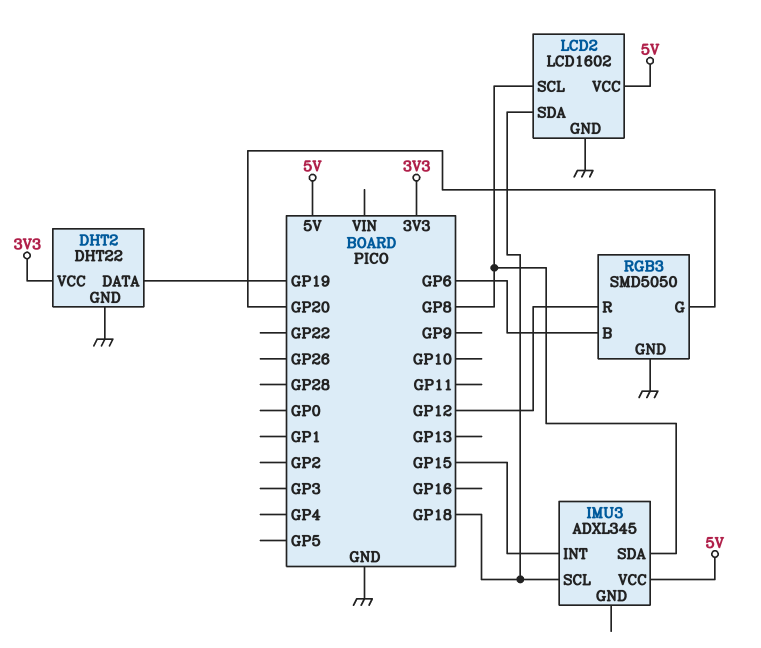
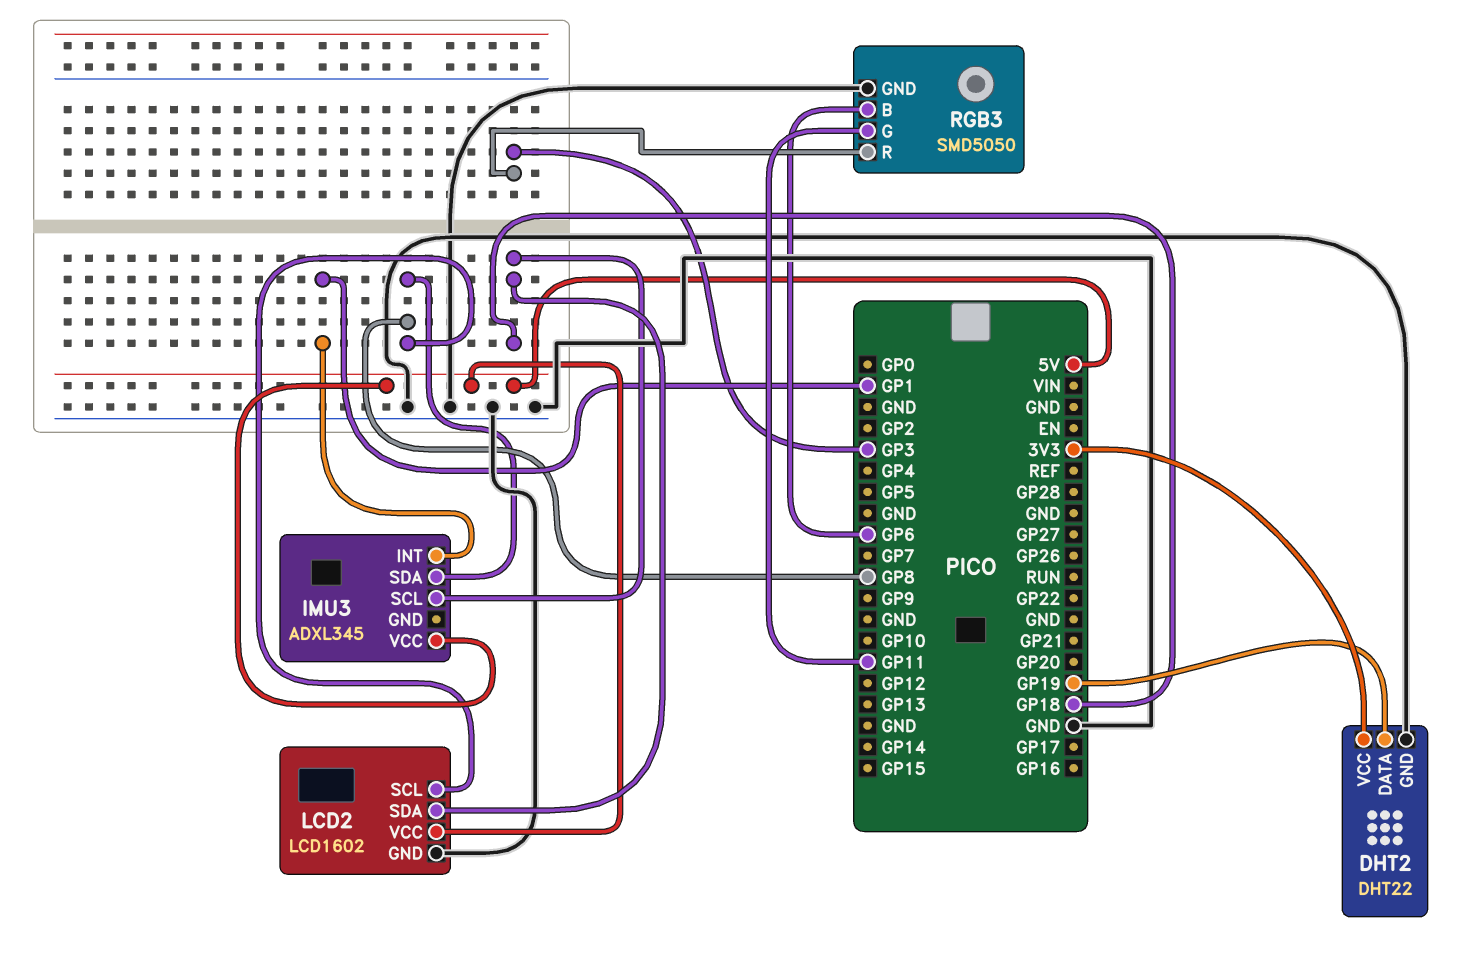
IMU3 pin INT: GP15 -> GP1
RGB3 pin G: GP20 -> GP11
RGB3 pin R: GP12 -> GP3

